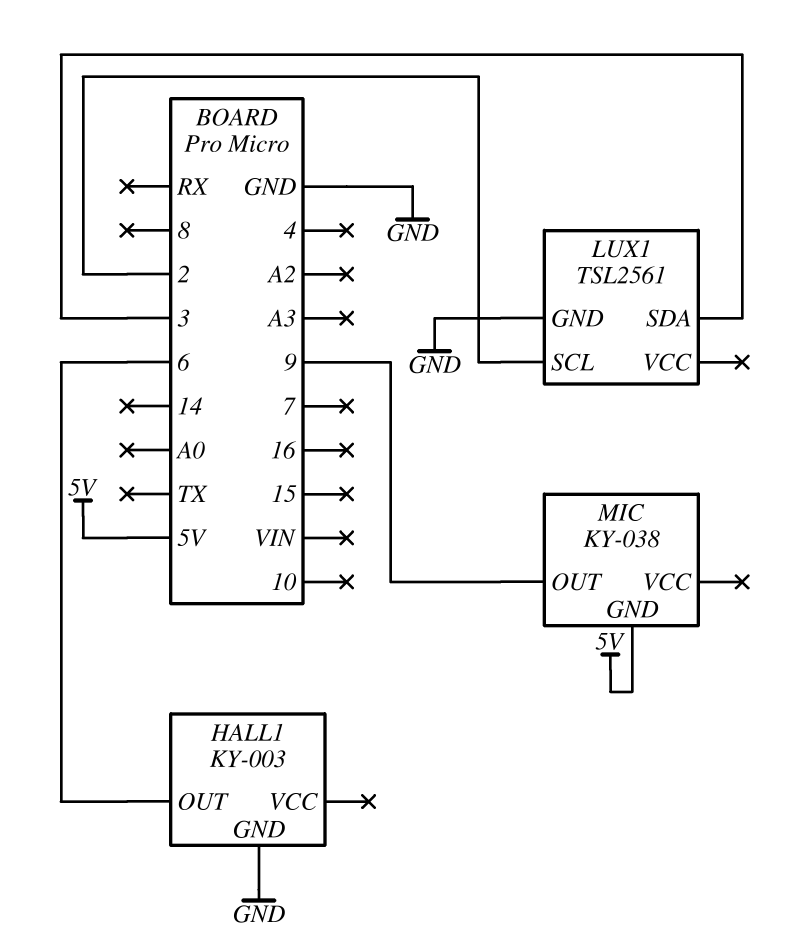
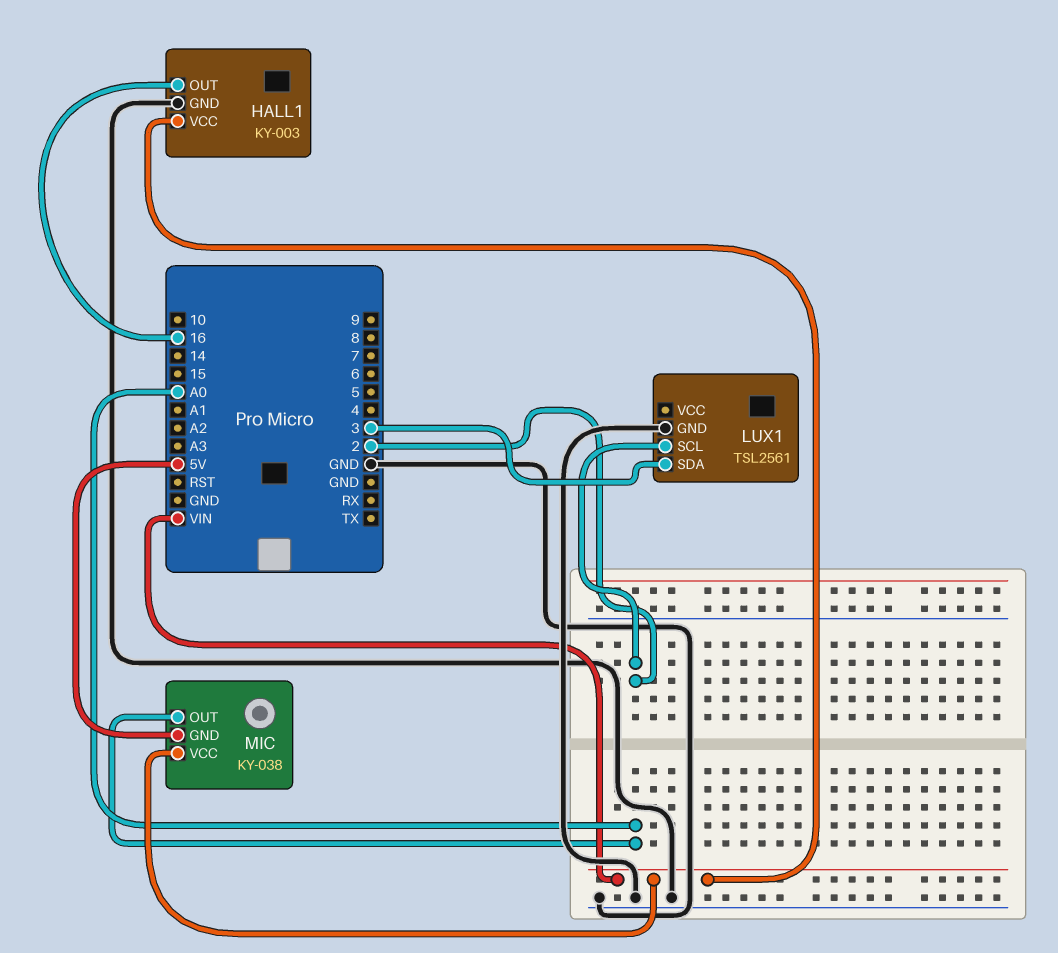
HALL1 pin OUT: 6 -> 16
HALL1 pin VCC: none -> VIN
MIC pin OUT: 9 -> A0
MIC pin VCC: none -> VIN

